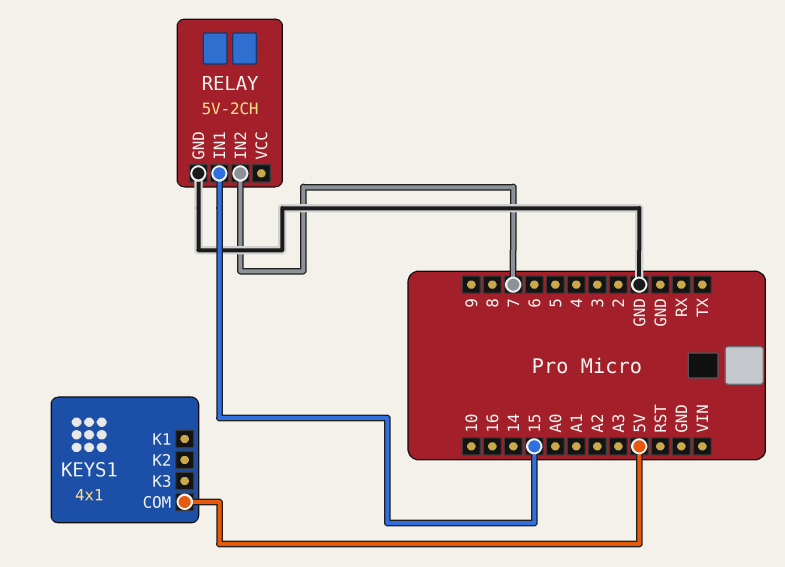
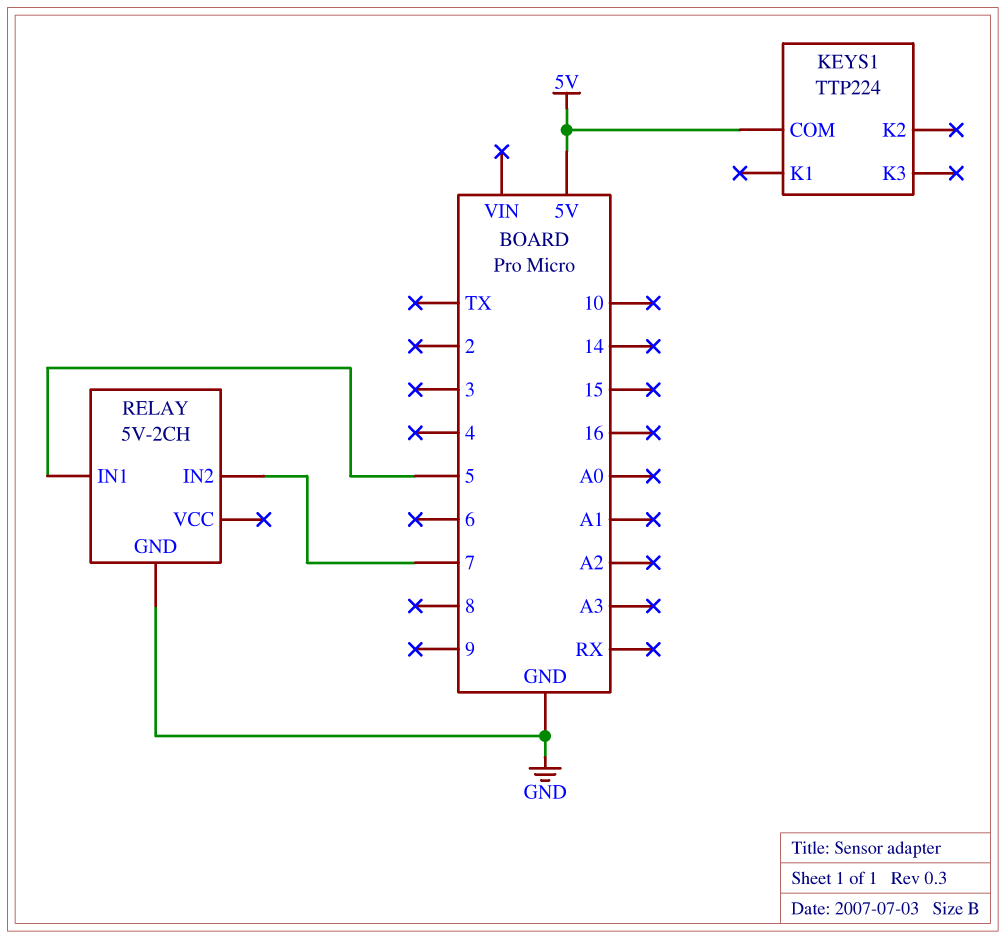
KEYS1: 4x1 -> TTP224
RELAY pin IN1: 15 -> 5

